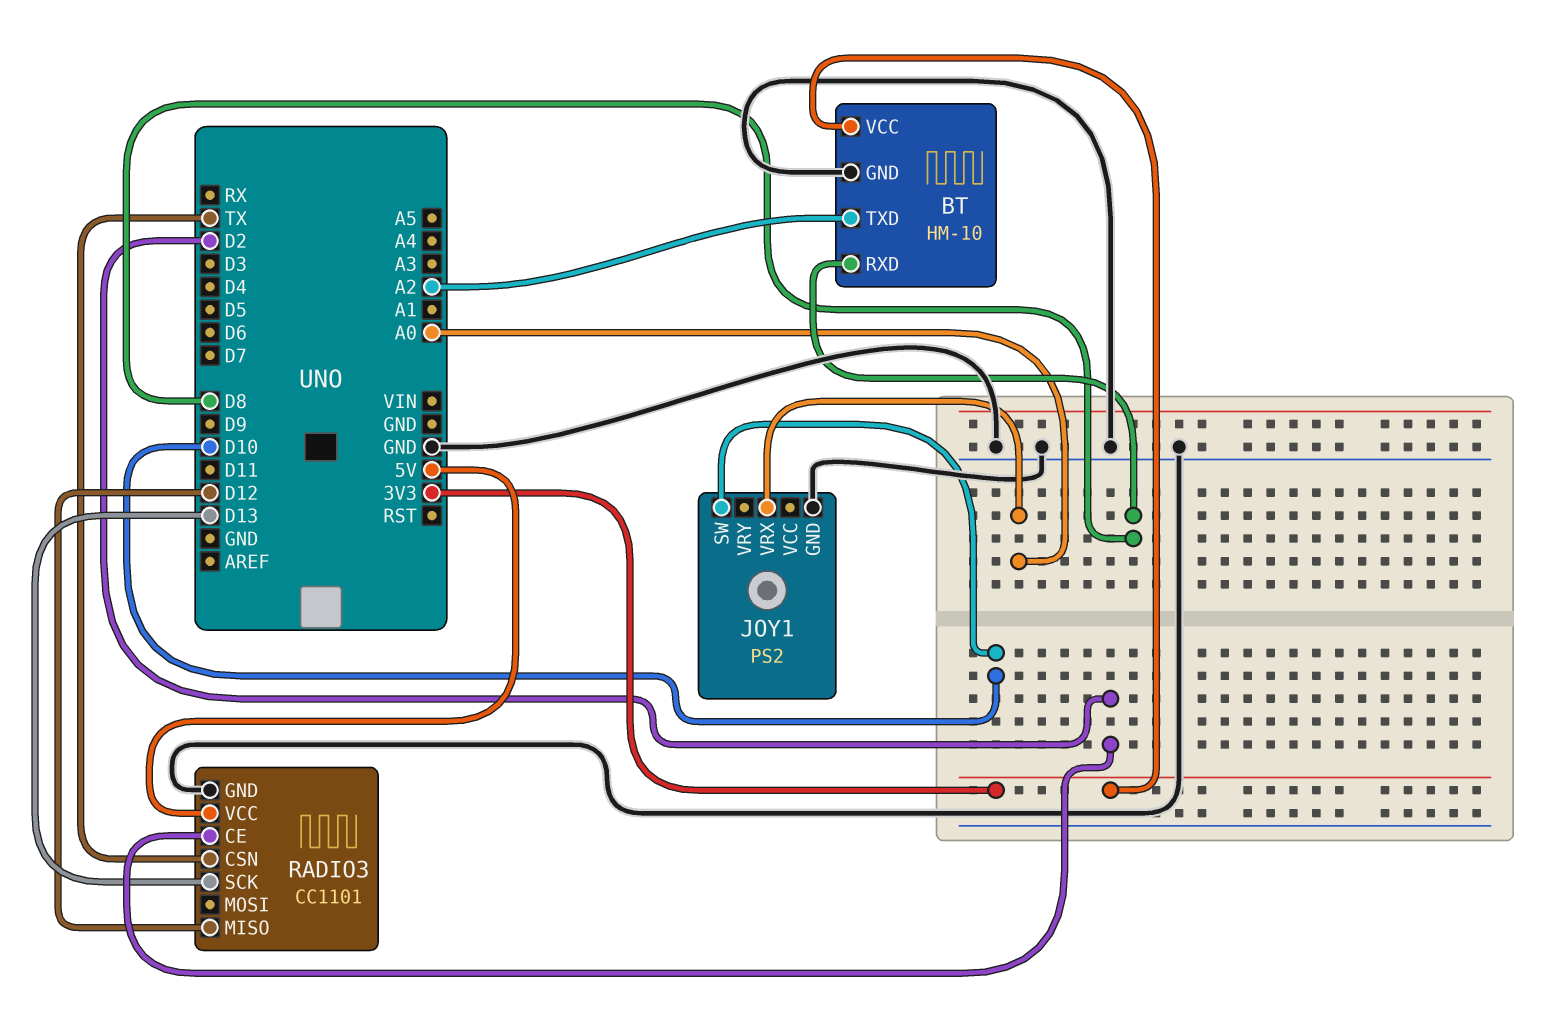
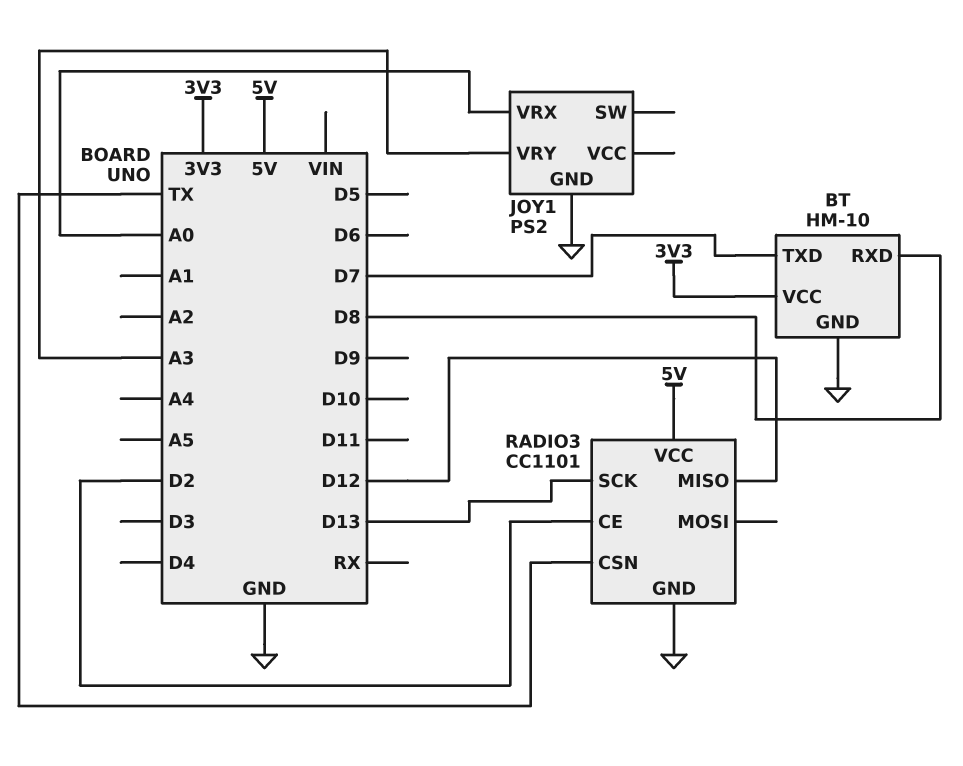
BT pin TXD: A2 -> D7
JOY1 pin SW: D10 -> none
JOY1 pin VRY: none -> A3

